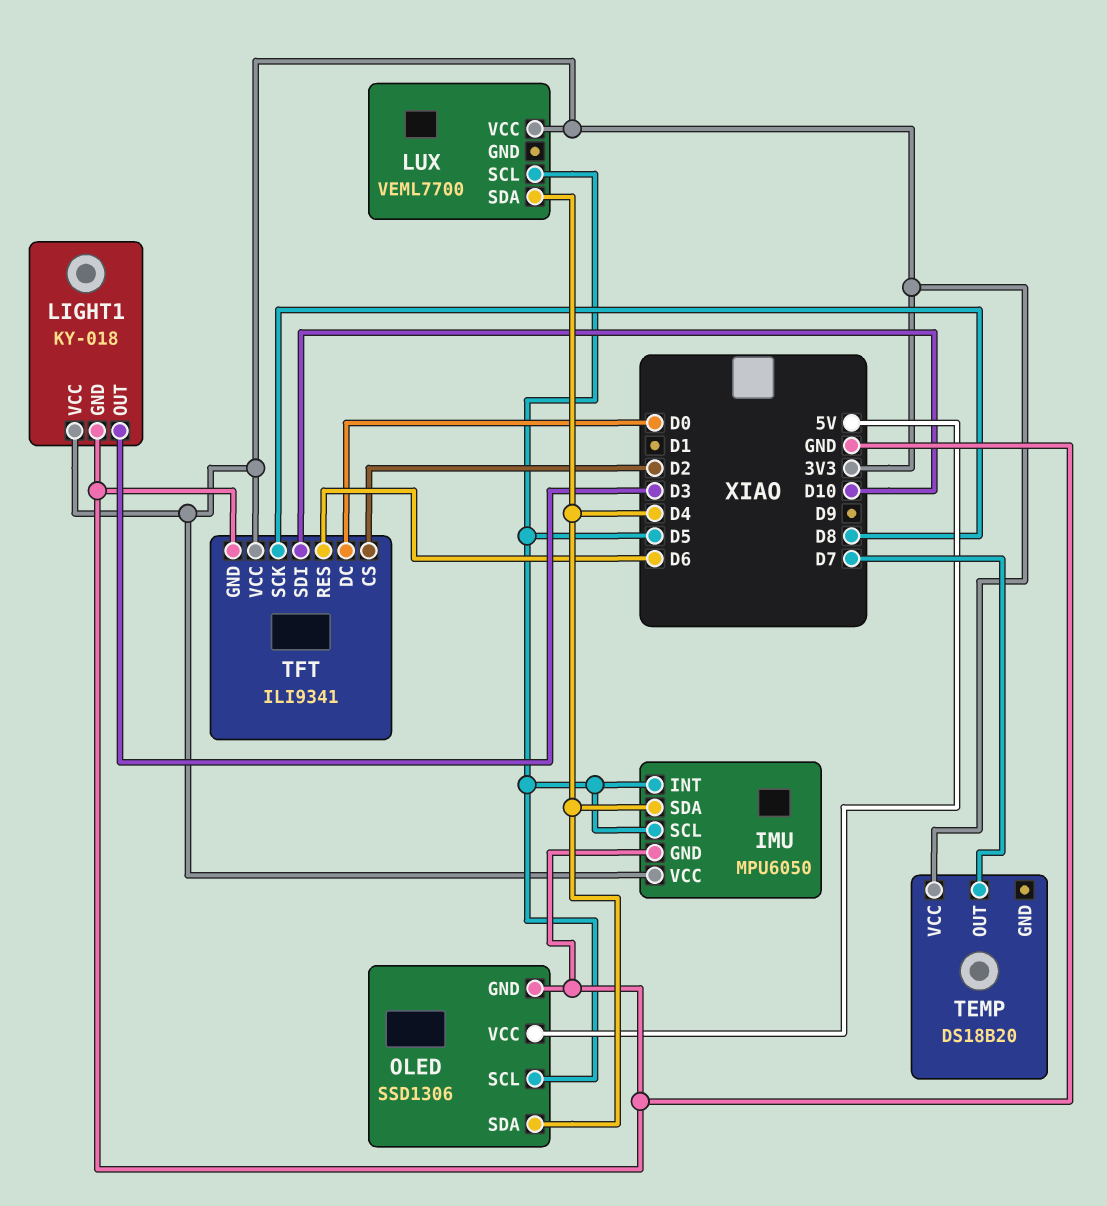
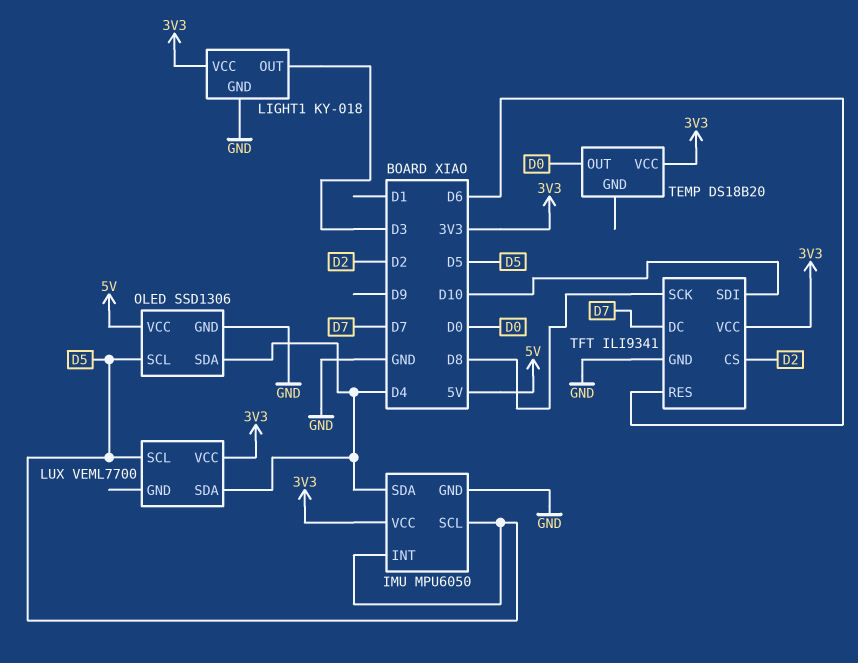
TEMP pin OUT: D7 -> D0
TFT pin DC: D0 -> D7

